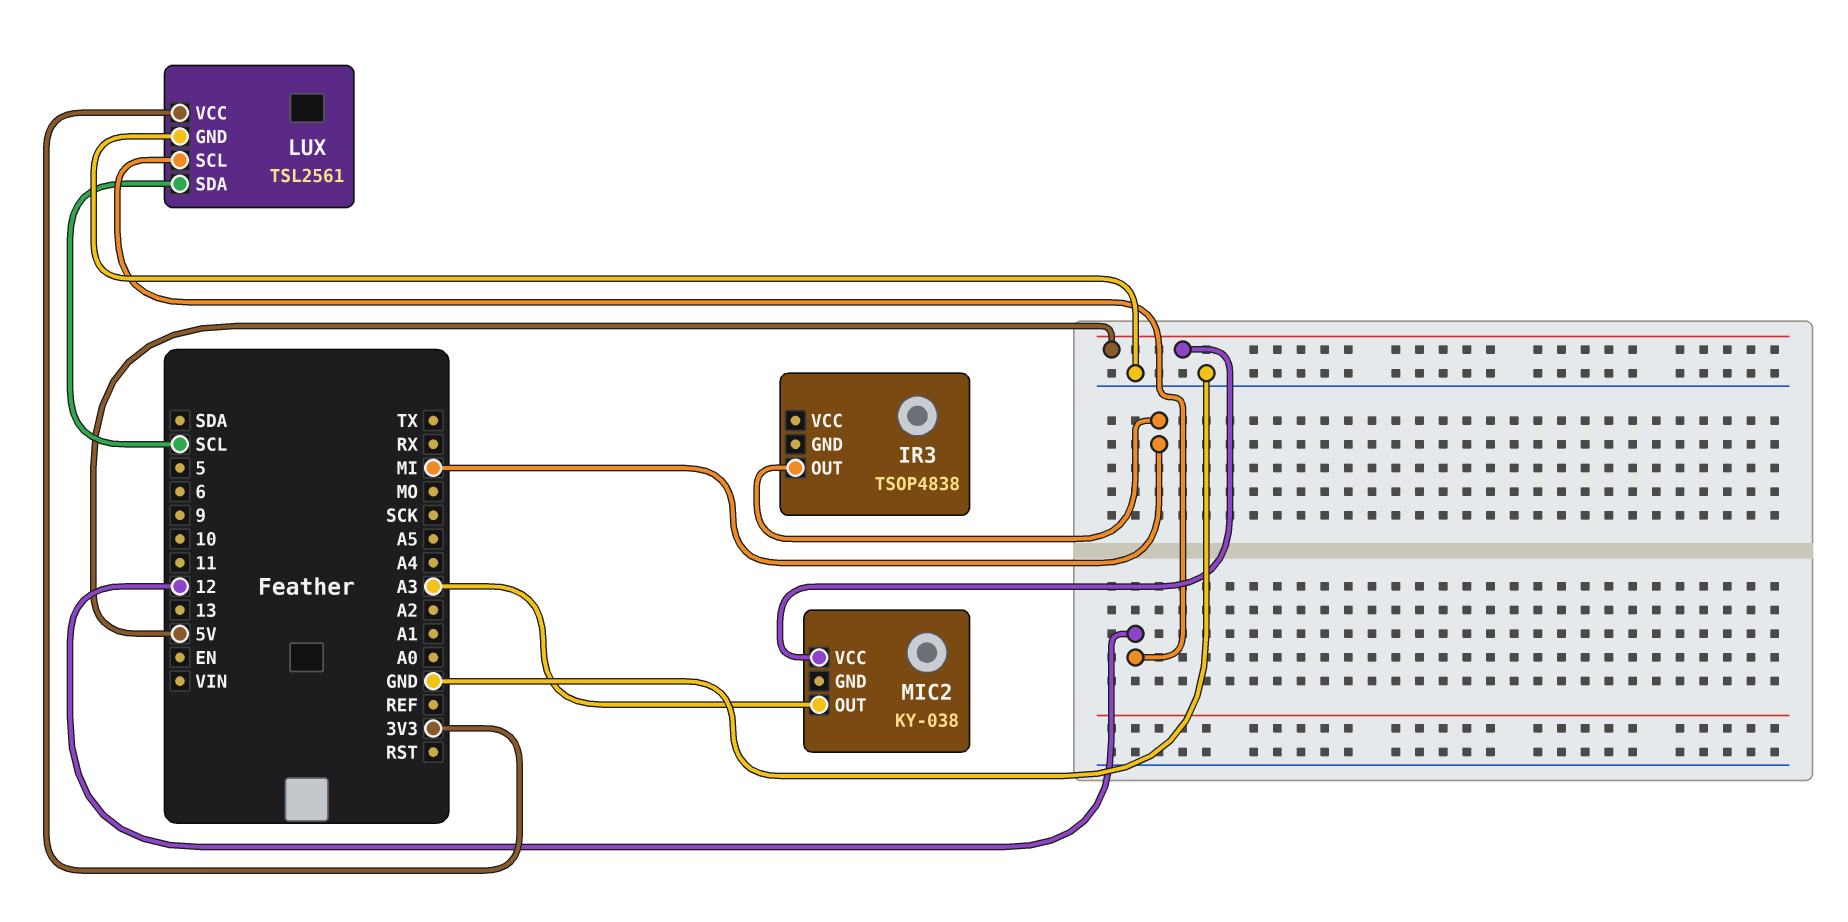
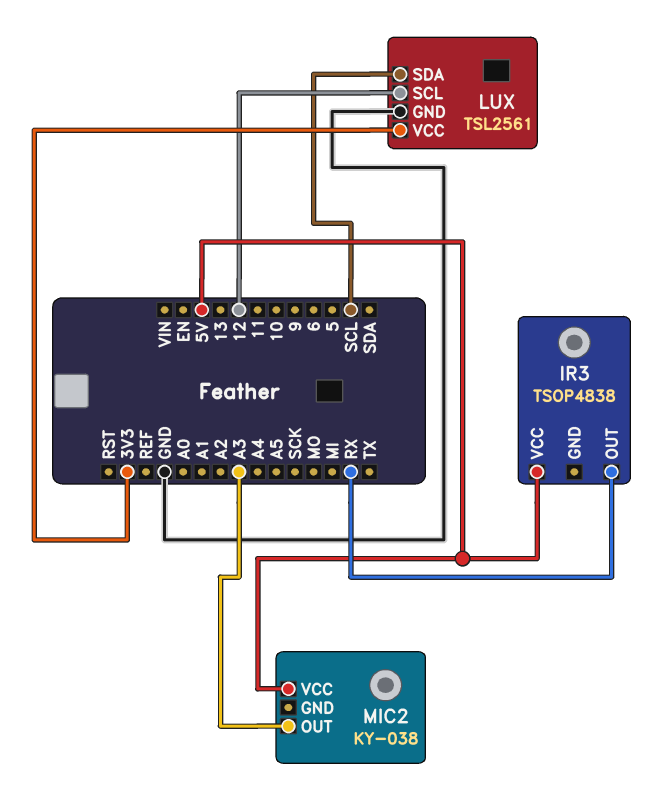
IR3 pin OUT: MI -> RX
IR3 pin VCC: none -> 5V

